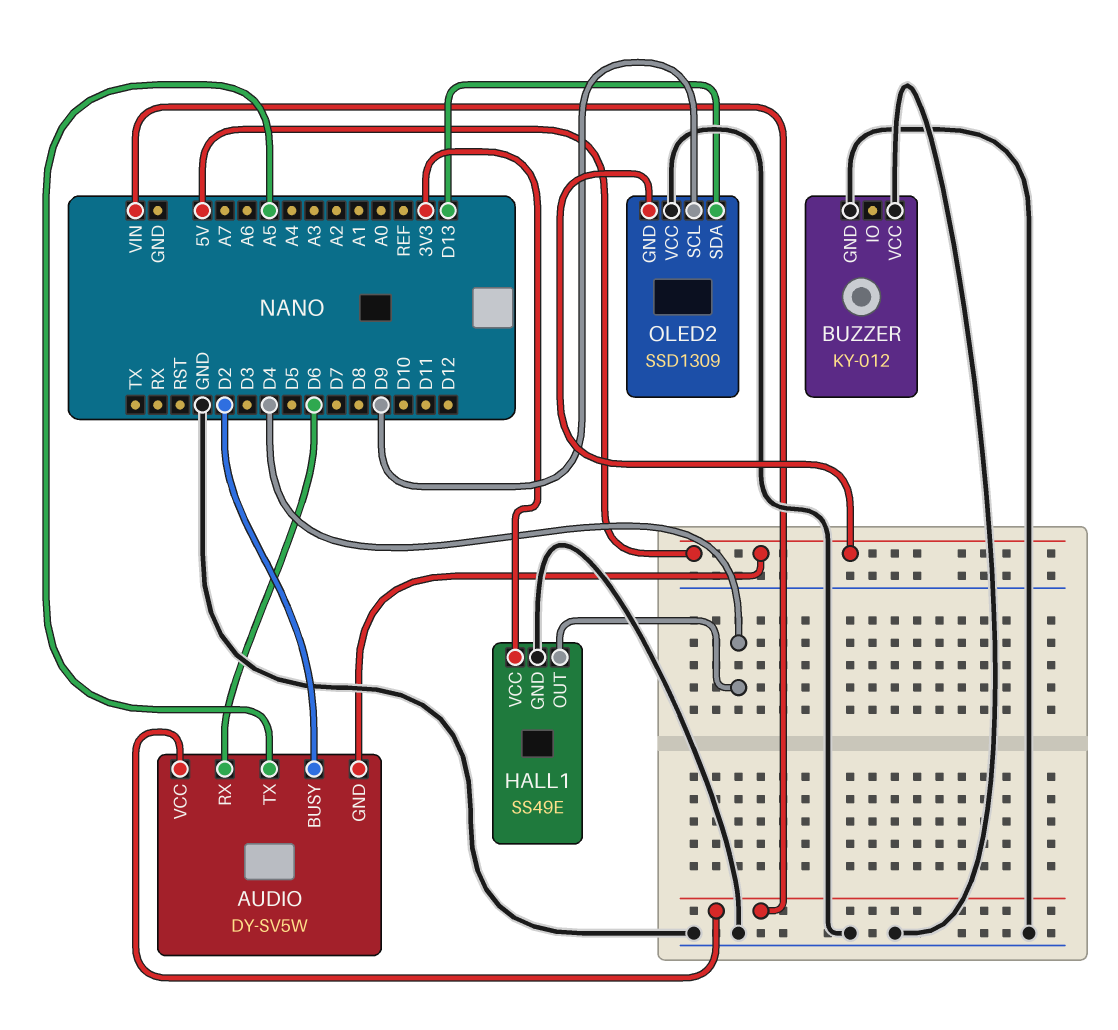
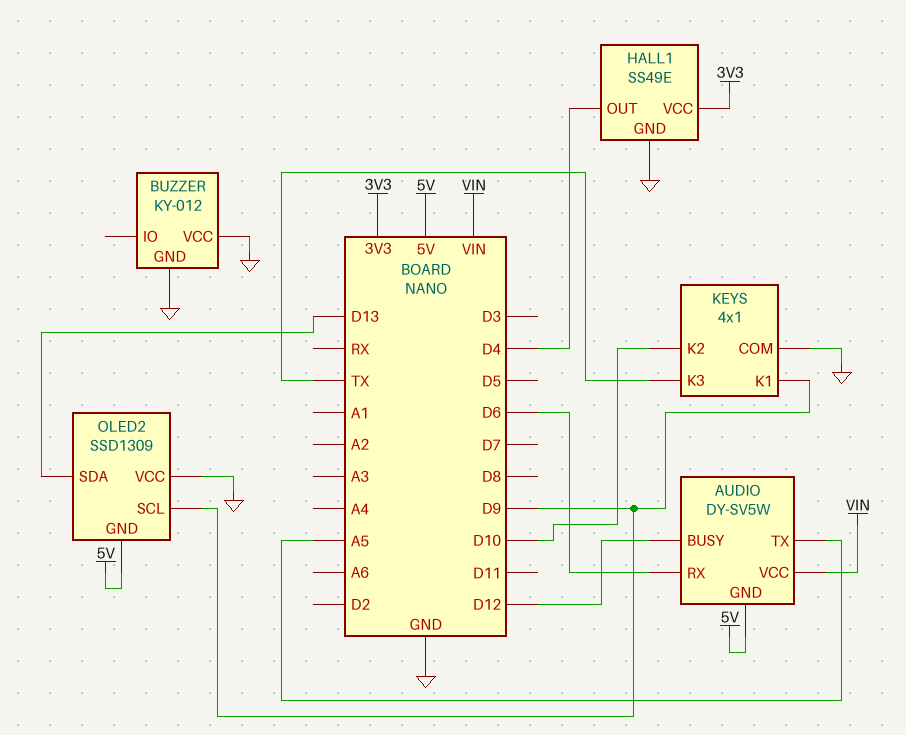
AUDIO pin BUSY: D2 -> D12
KEYS: none -> 4x1
KEYS pin COM: none -> GND
KEYS pin K1: none -> D9
KEYS pin K2: none -> D10
KEYS pin K3: none -> TX

